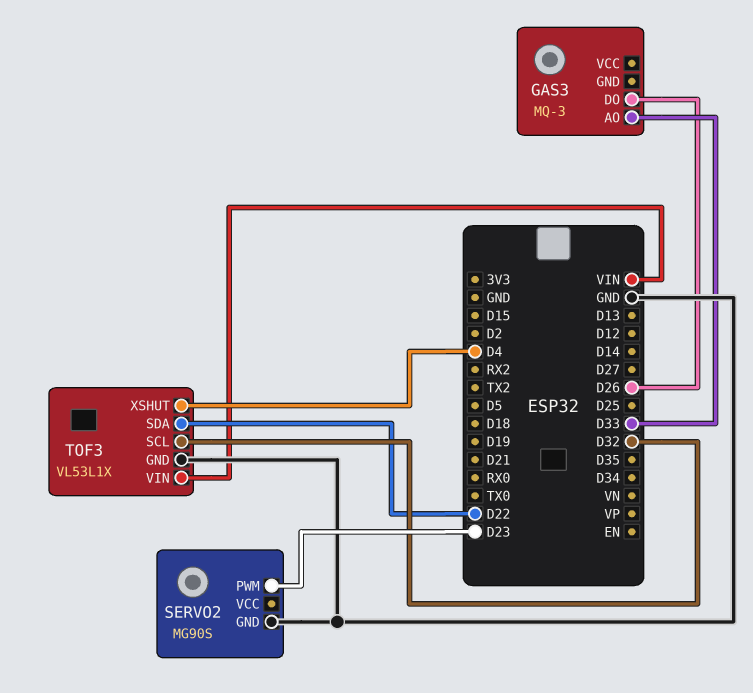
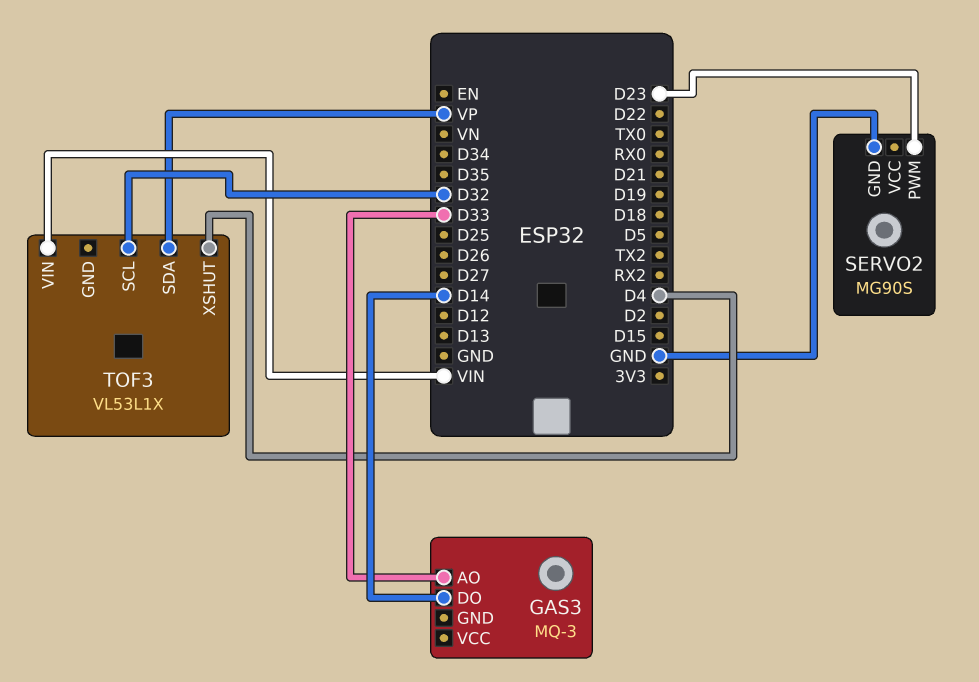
GAS3 pin DO: D26 -> D14
TOF3 pin GND: GND -> none
TOF3 pin SDA: D22 -> VP

